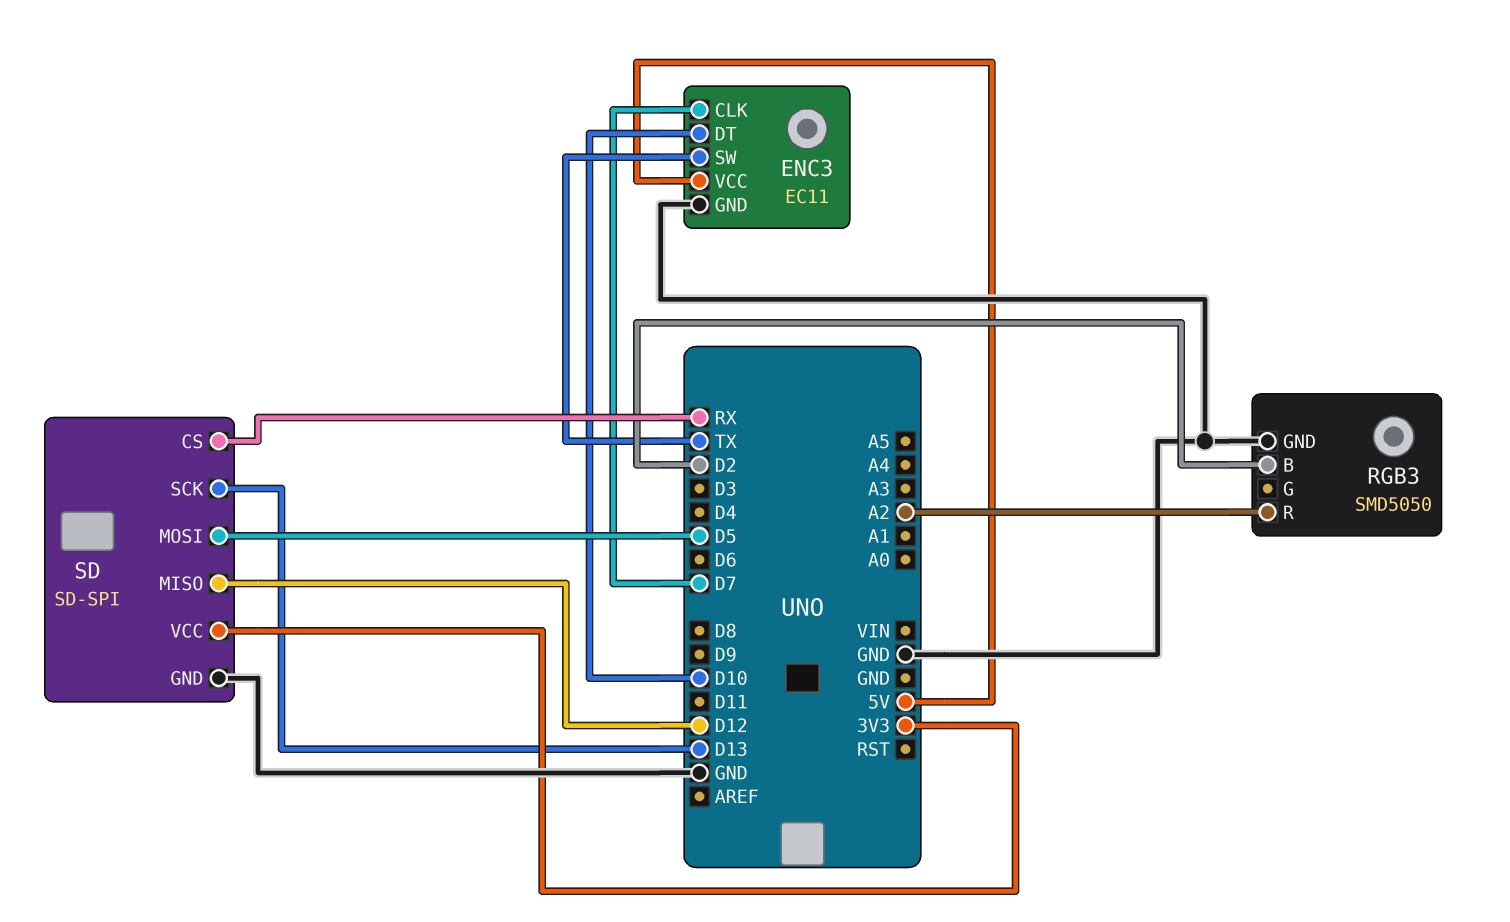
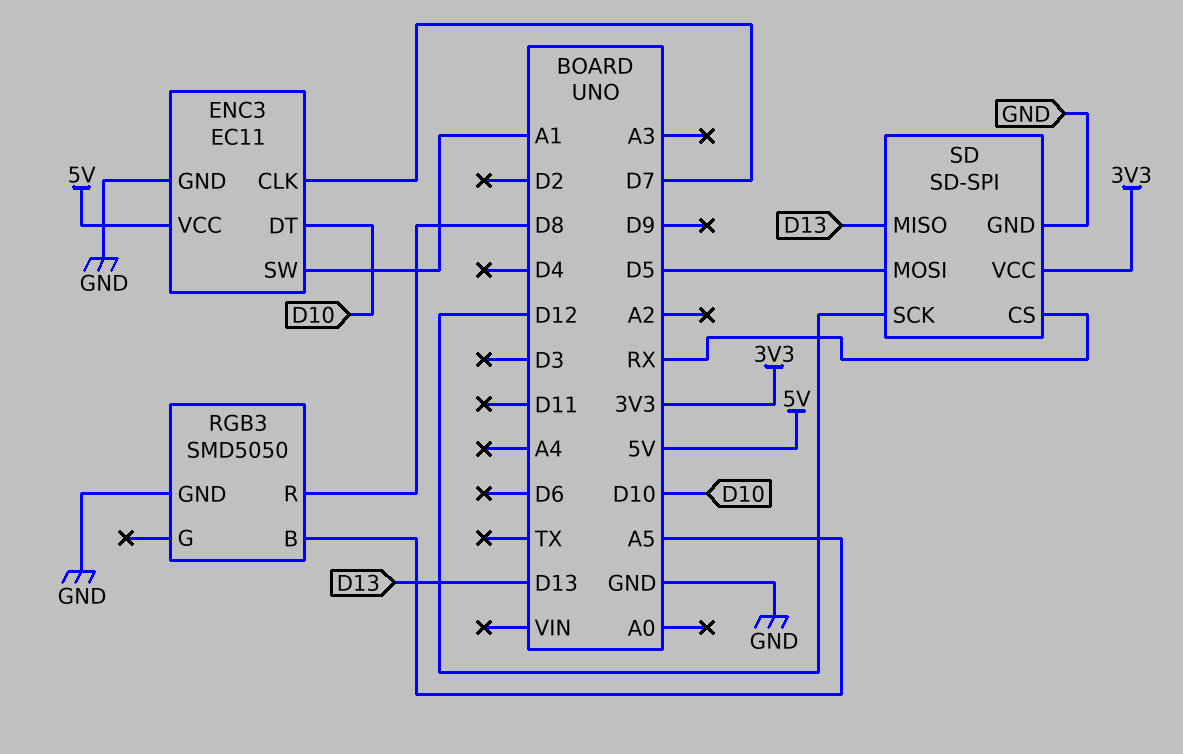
ENC3 pin SW: TX -> A1
RGB3 pin B: D2 -> A5
RGB3 pin R: A2 -> D8
SD pin MISO: D12 -> D13
SD pin SCK: D13 -> D12

